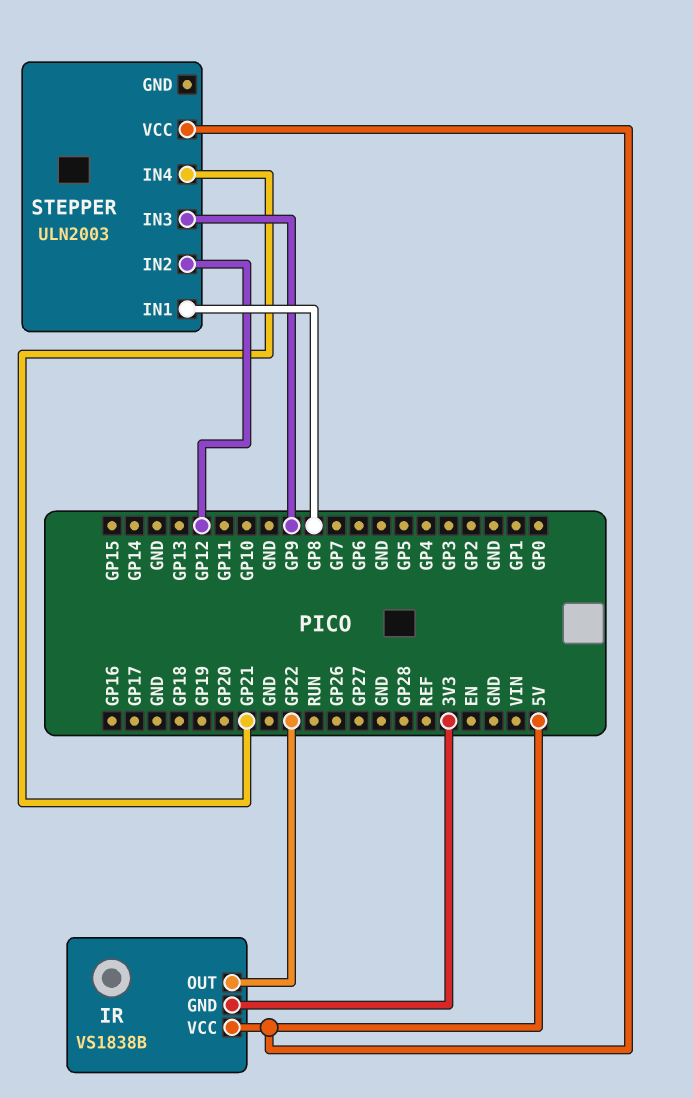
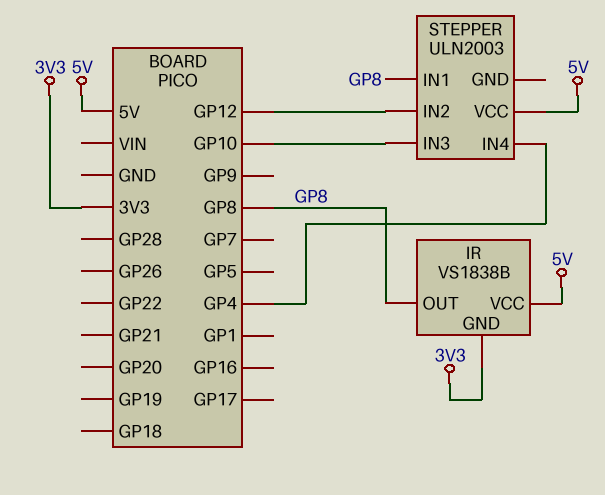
IR pin OUT: GP22 -> GP8
STEPPER pin IN3: GP9 -> GP10
STEPPER pin IN4: GP21 -> GP4

